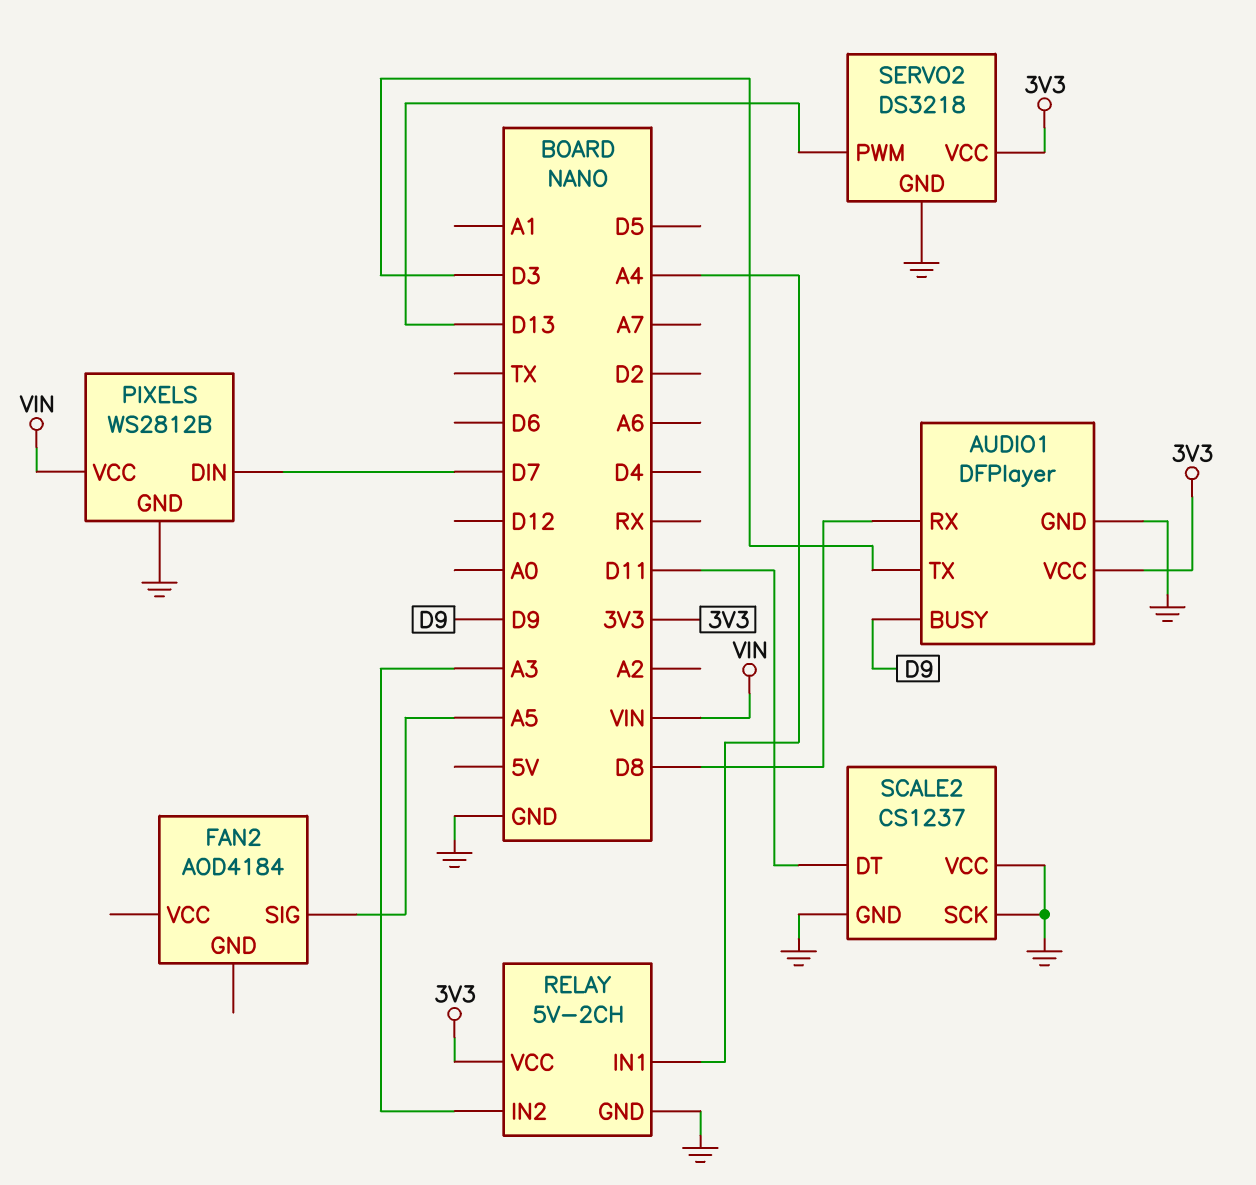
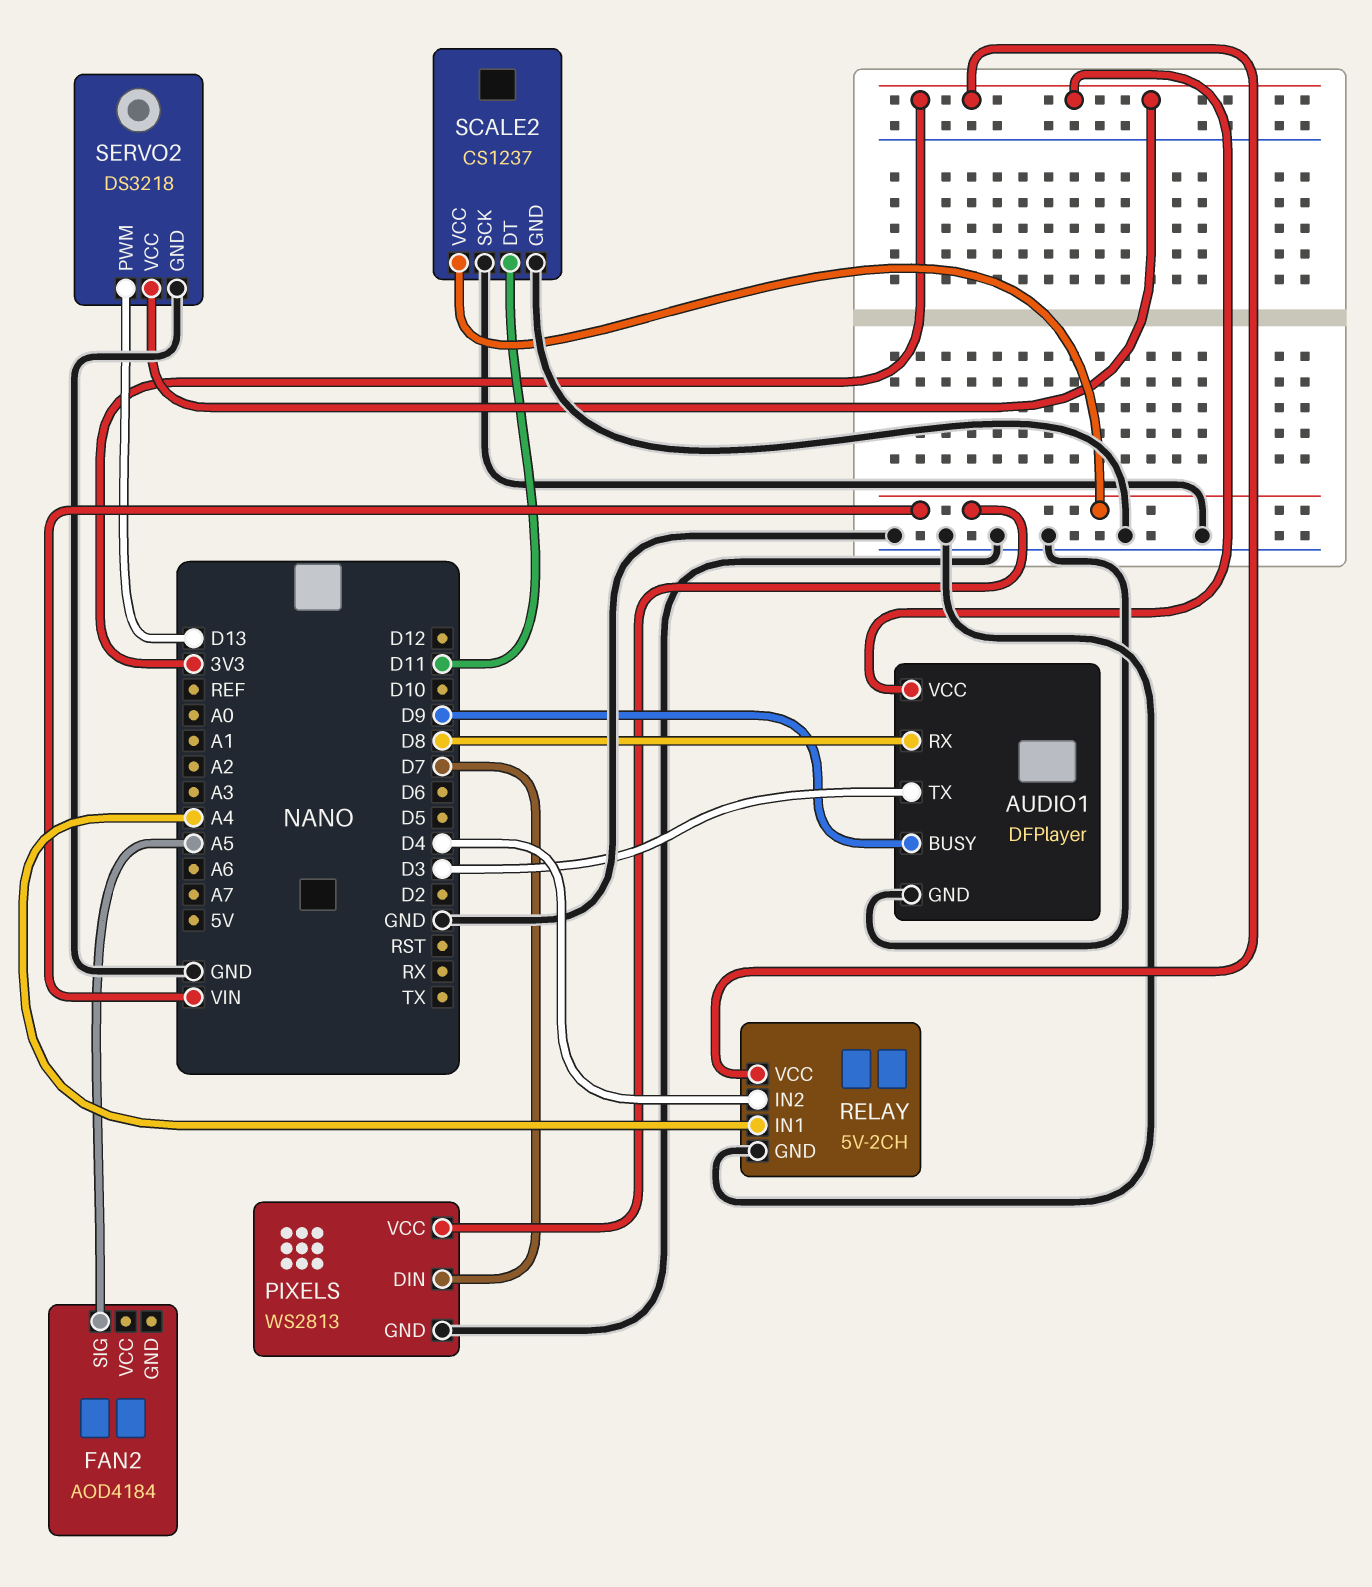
PIXELS: WS2812B -> WS2813
RELAY pin IN2: A3 -> D4
SCALE2 pin VCC: GND -> VIN

